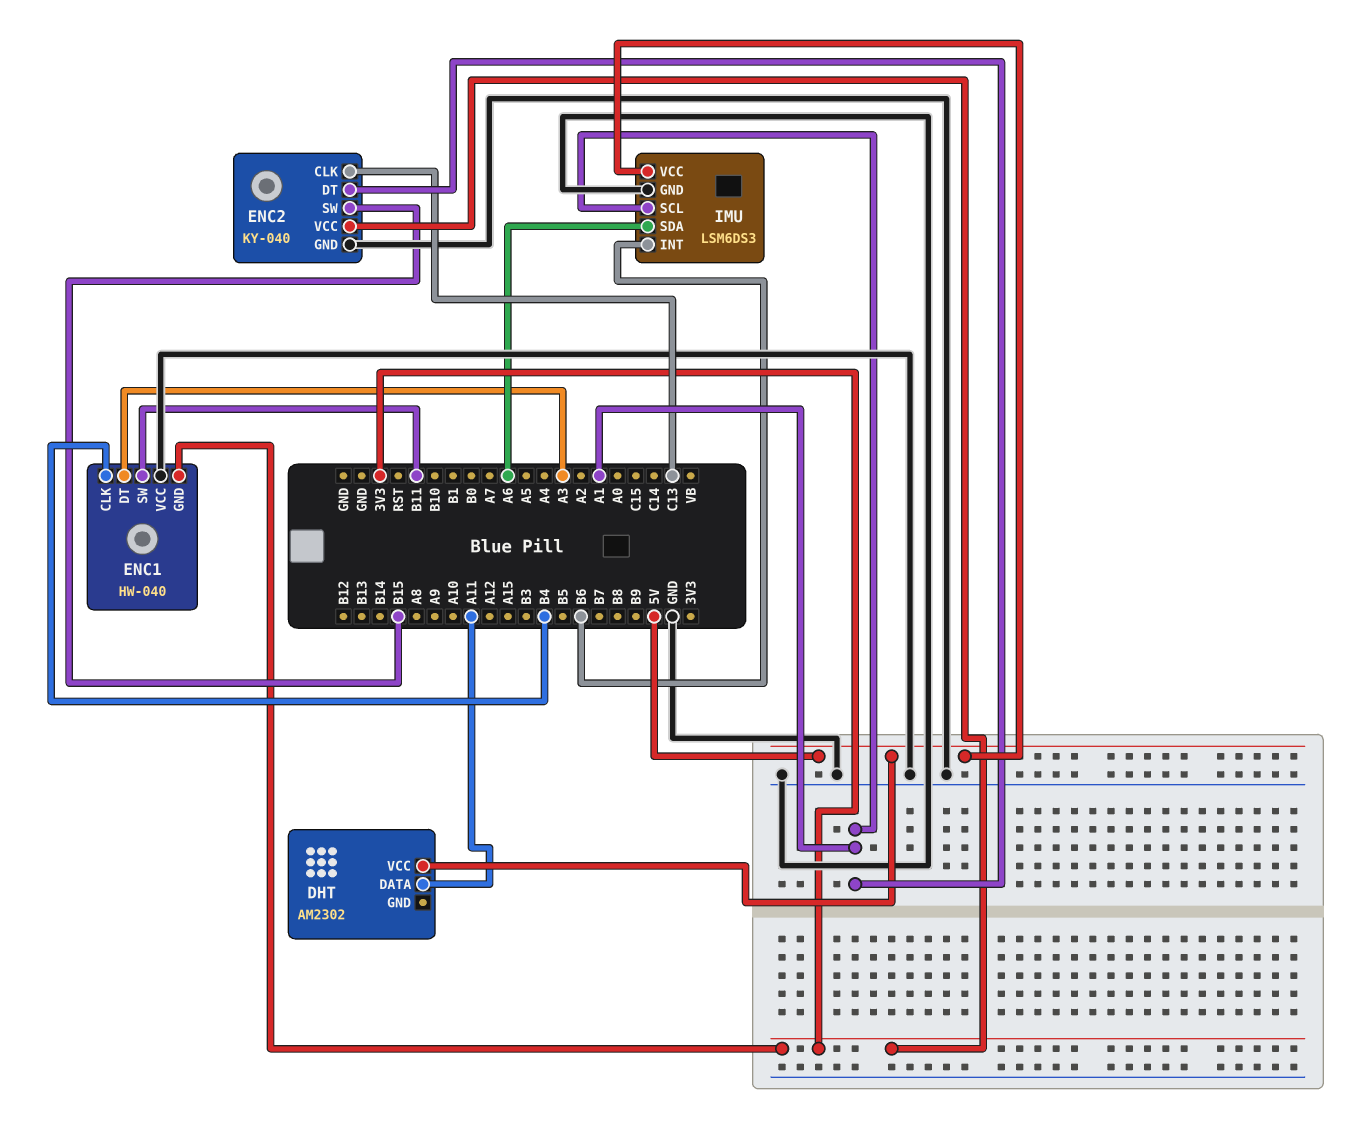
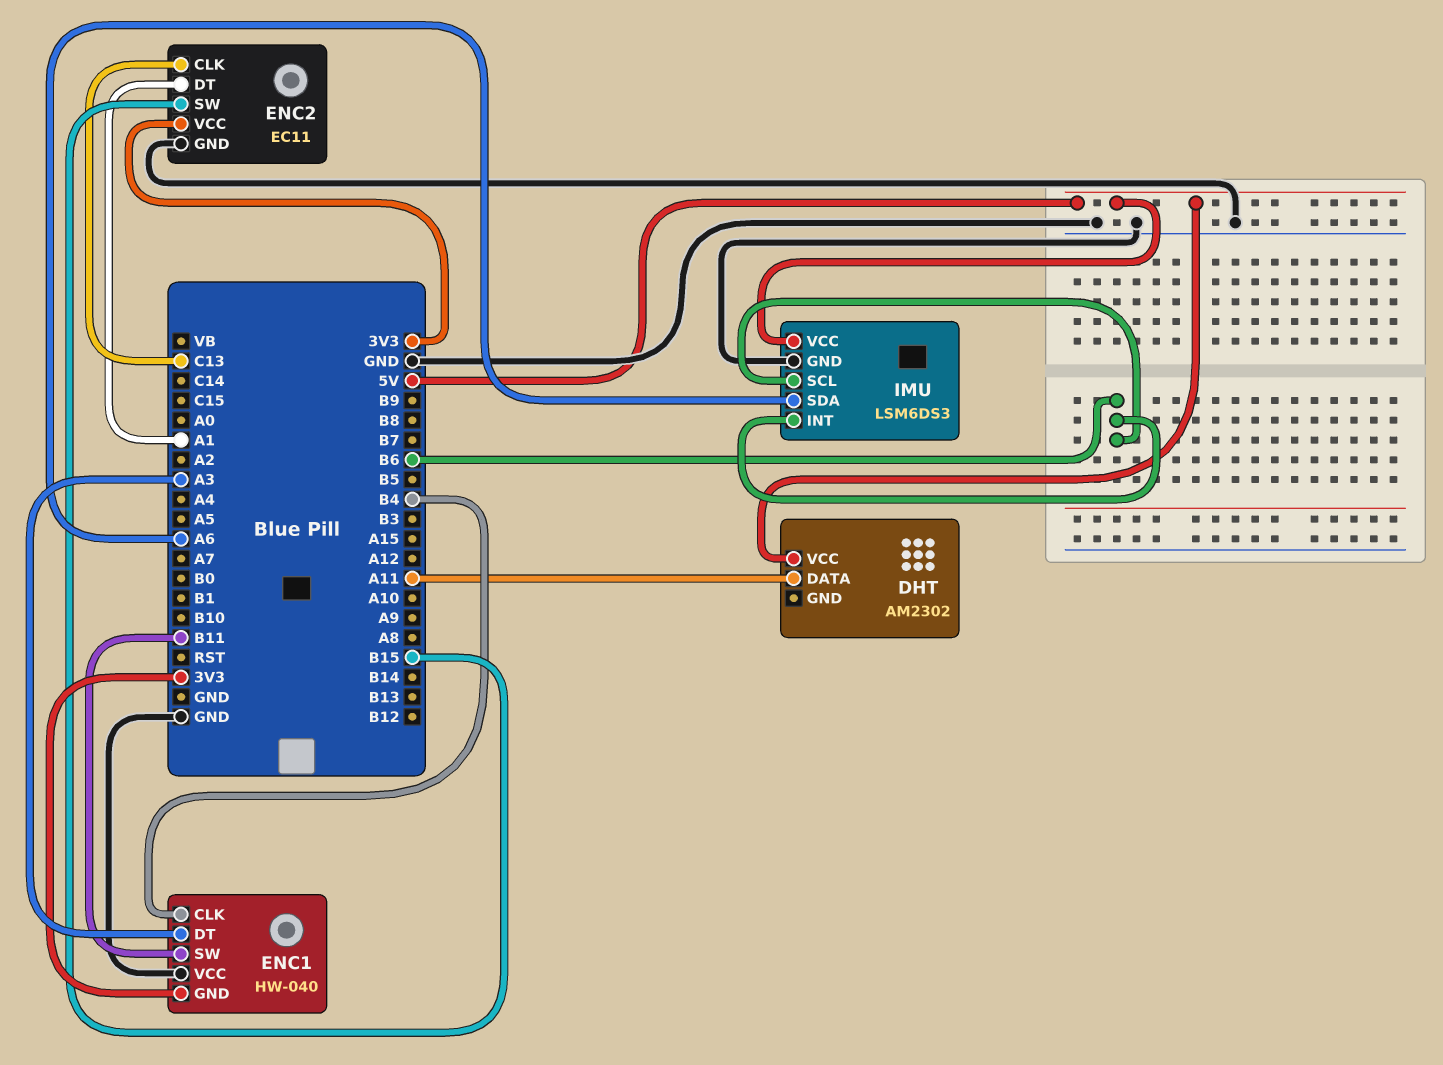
ENC2: KY-040 -> EC11
IMU pin SCL: A1 -> B6

